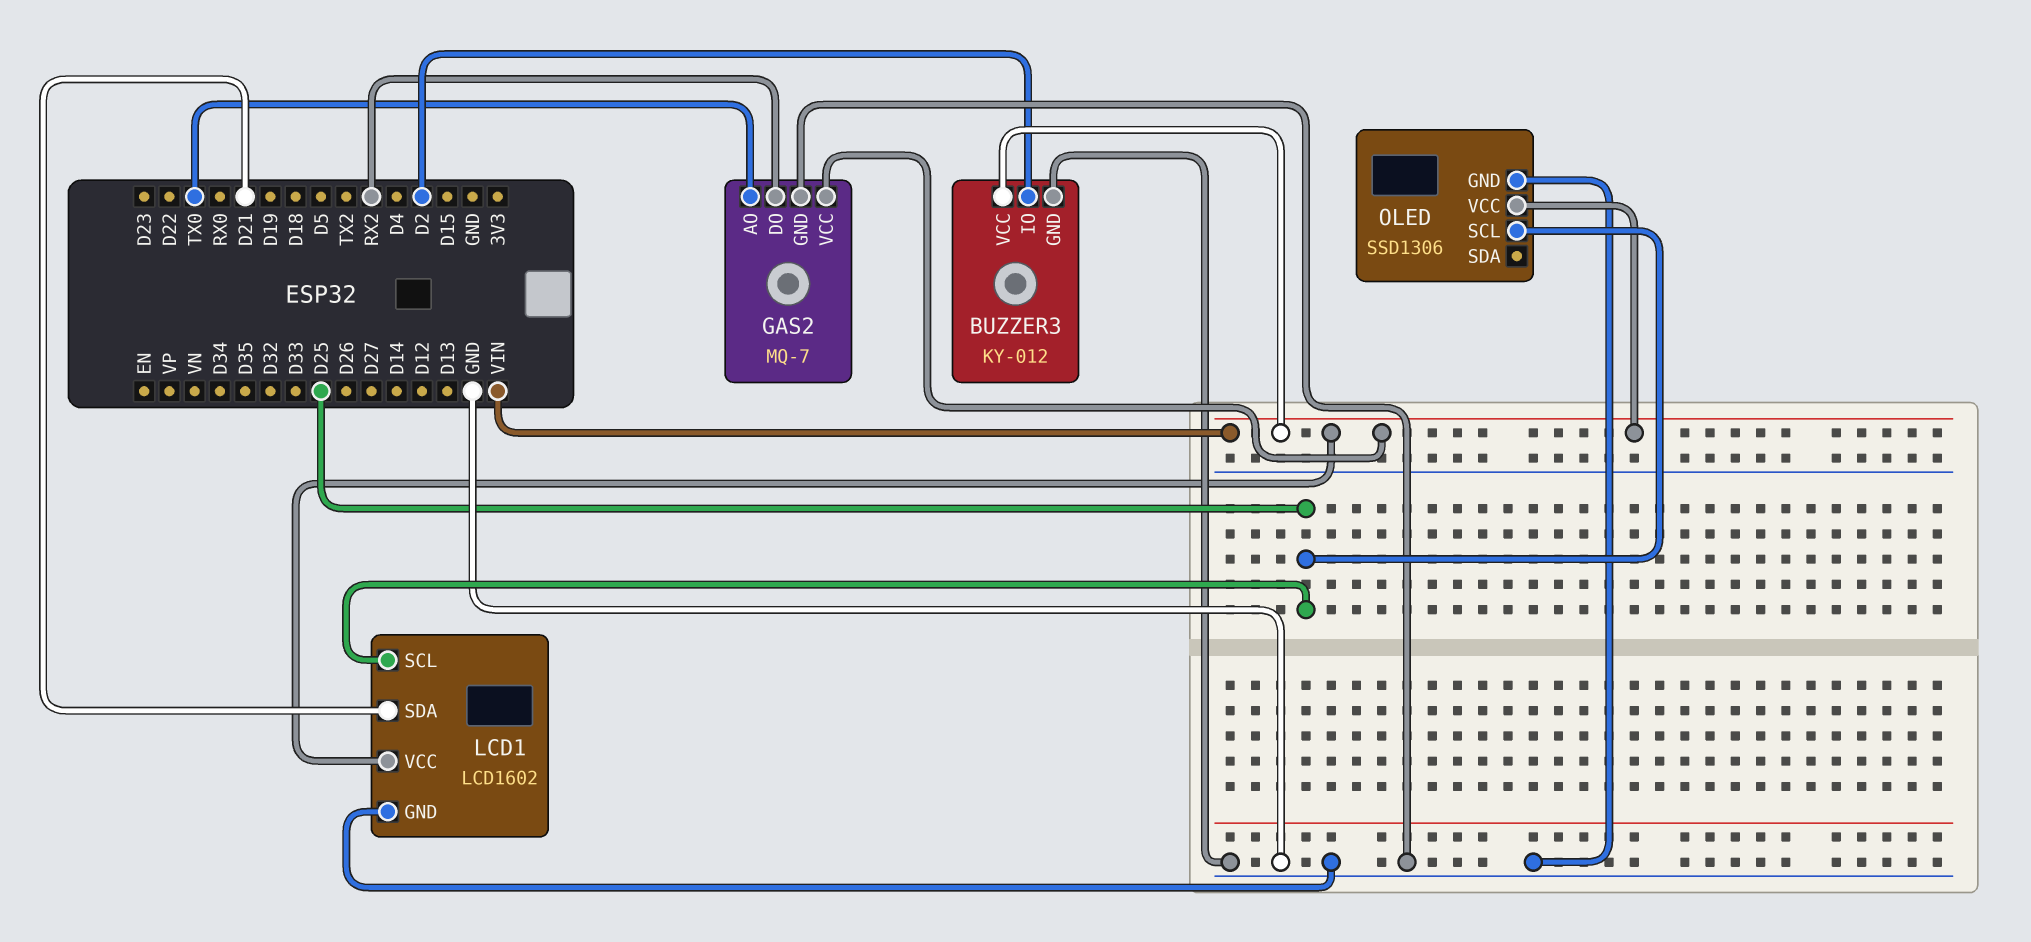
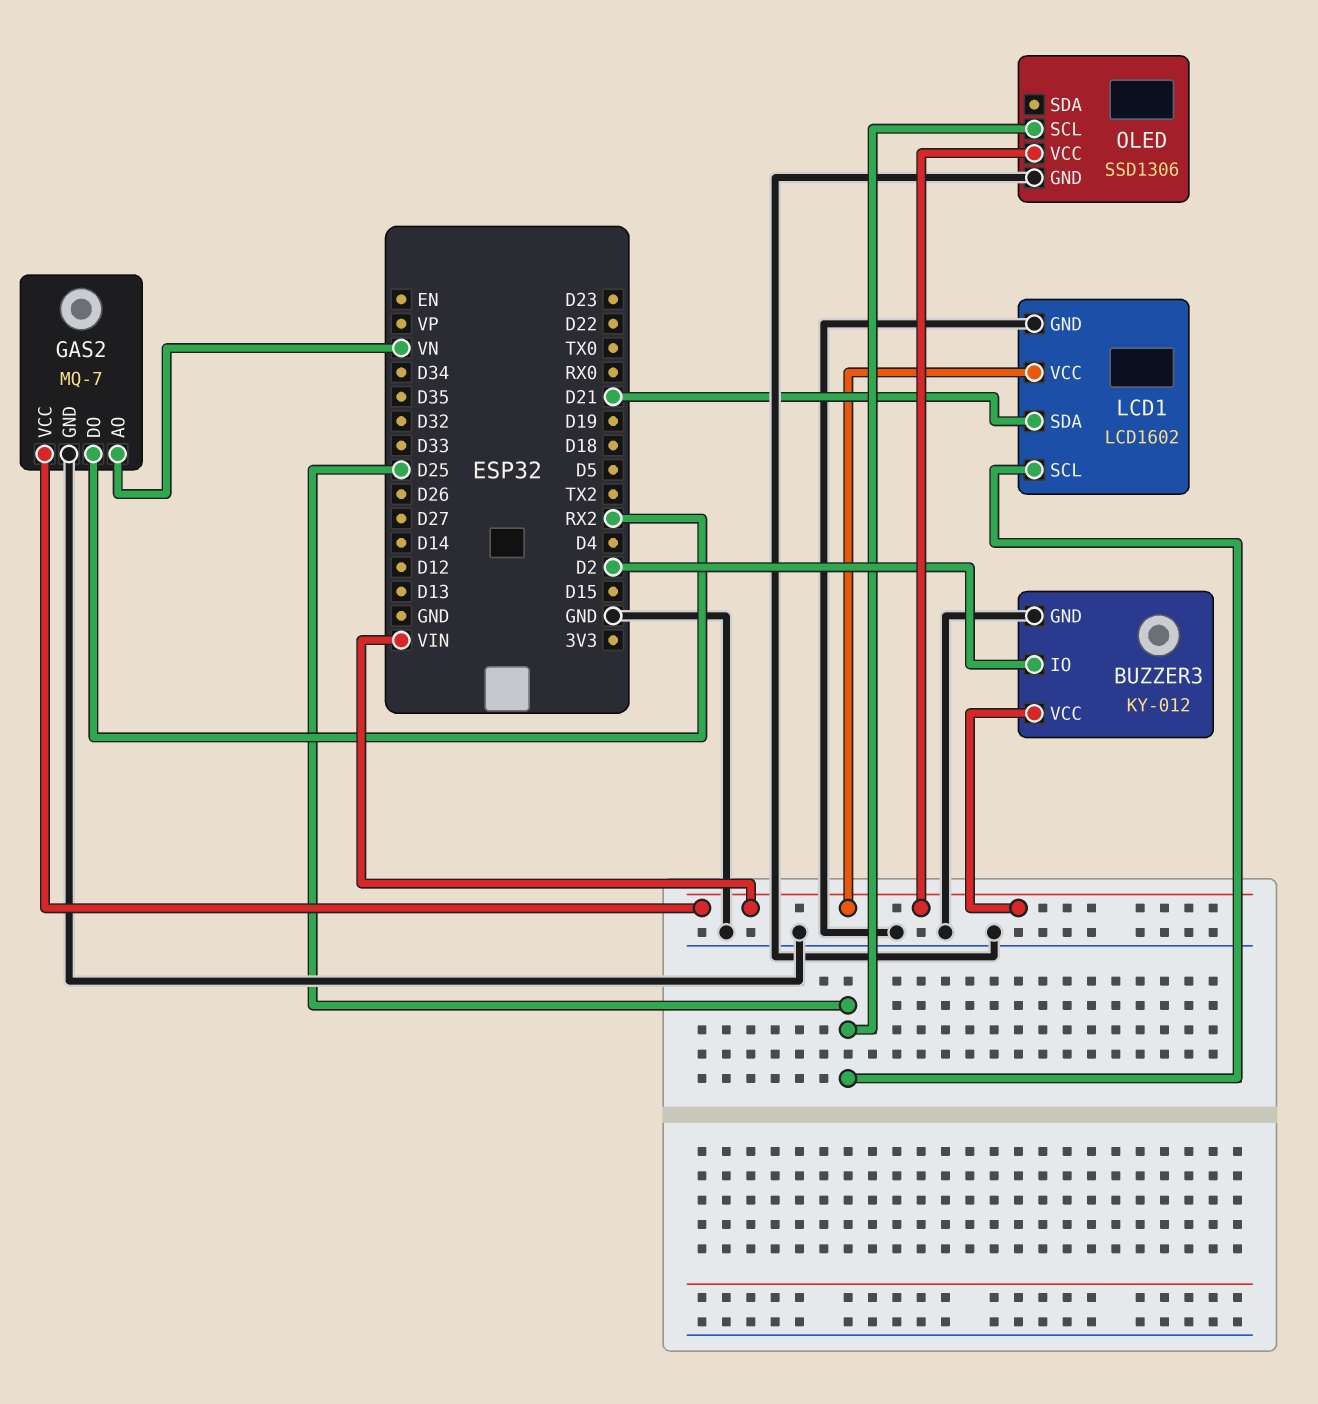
GAS2 pin AO: TX0 -> VN

